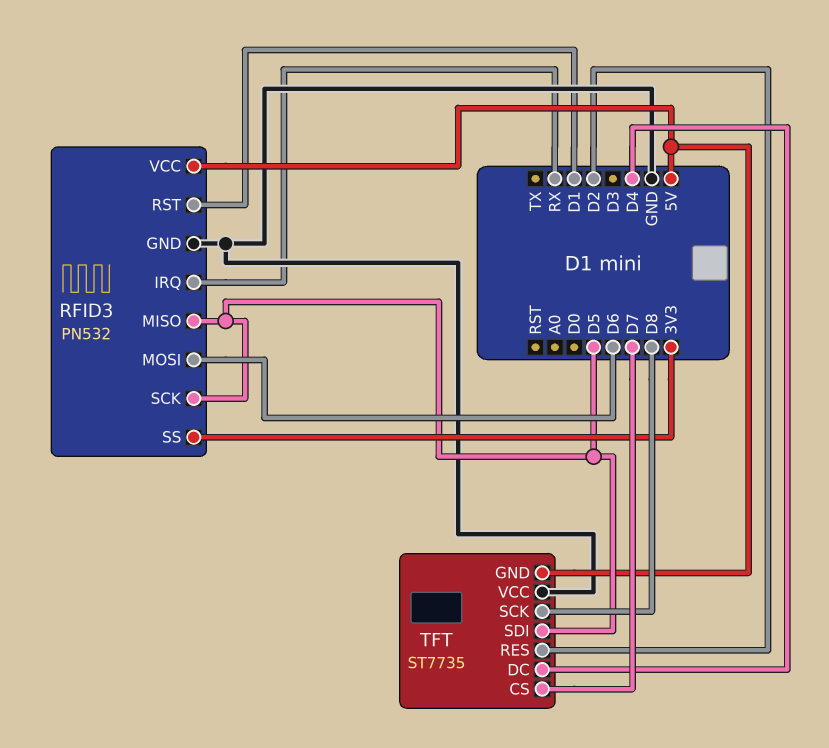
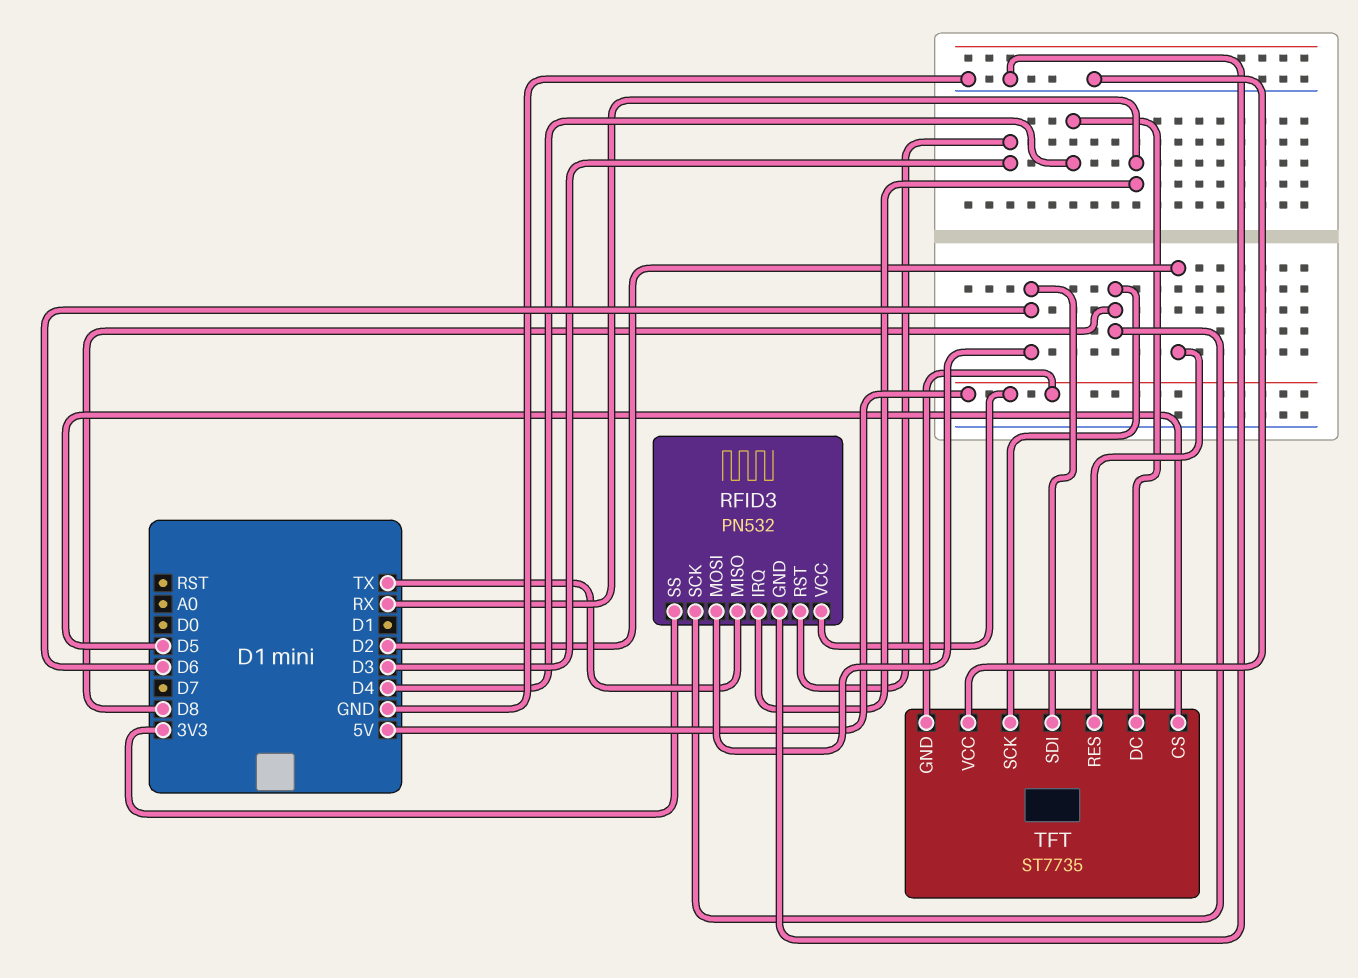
RFID3 pin MISO: D5 -> TX
RFID3 pin RST: D1 -> D3
RFID3 pin SCK: D5 -> D8
TFT pin CS: D7 -> D5
TFT pin SDI: D5 -> D6

